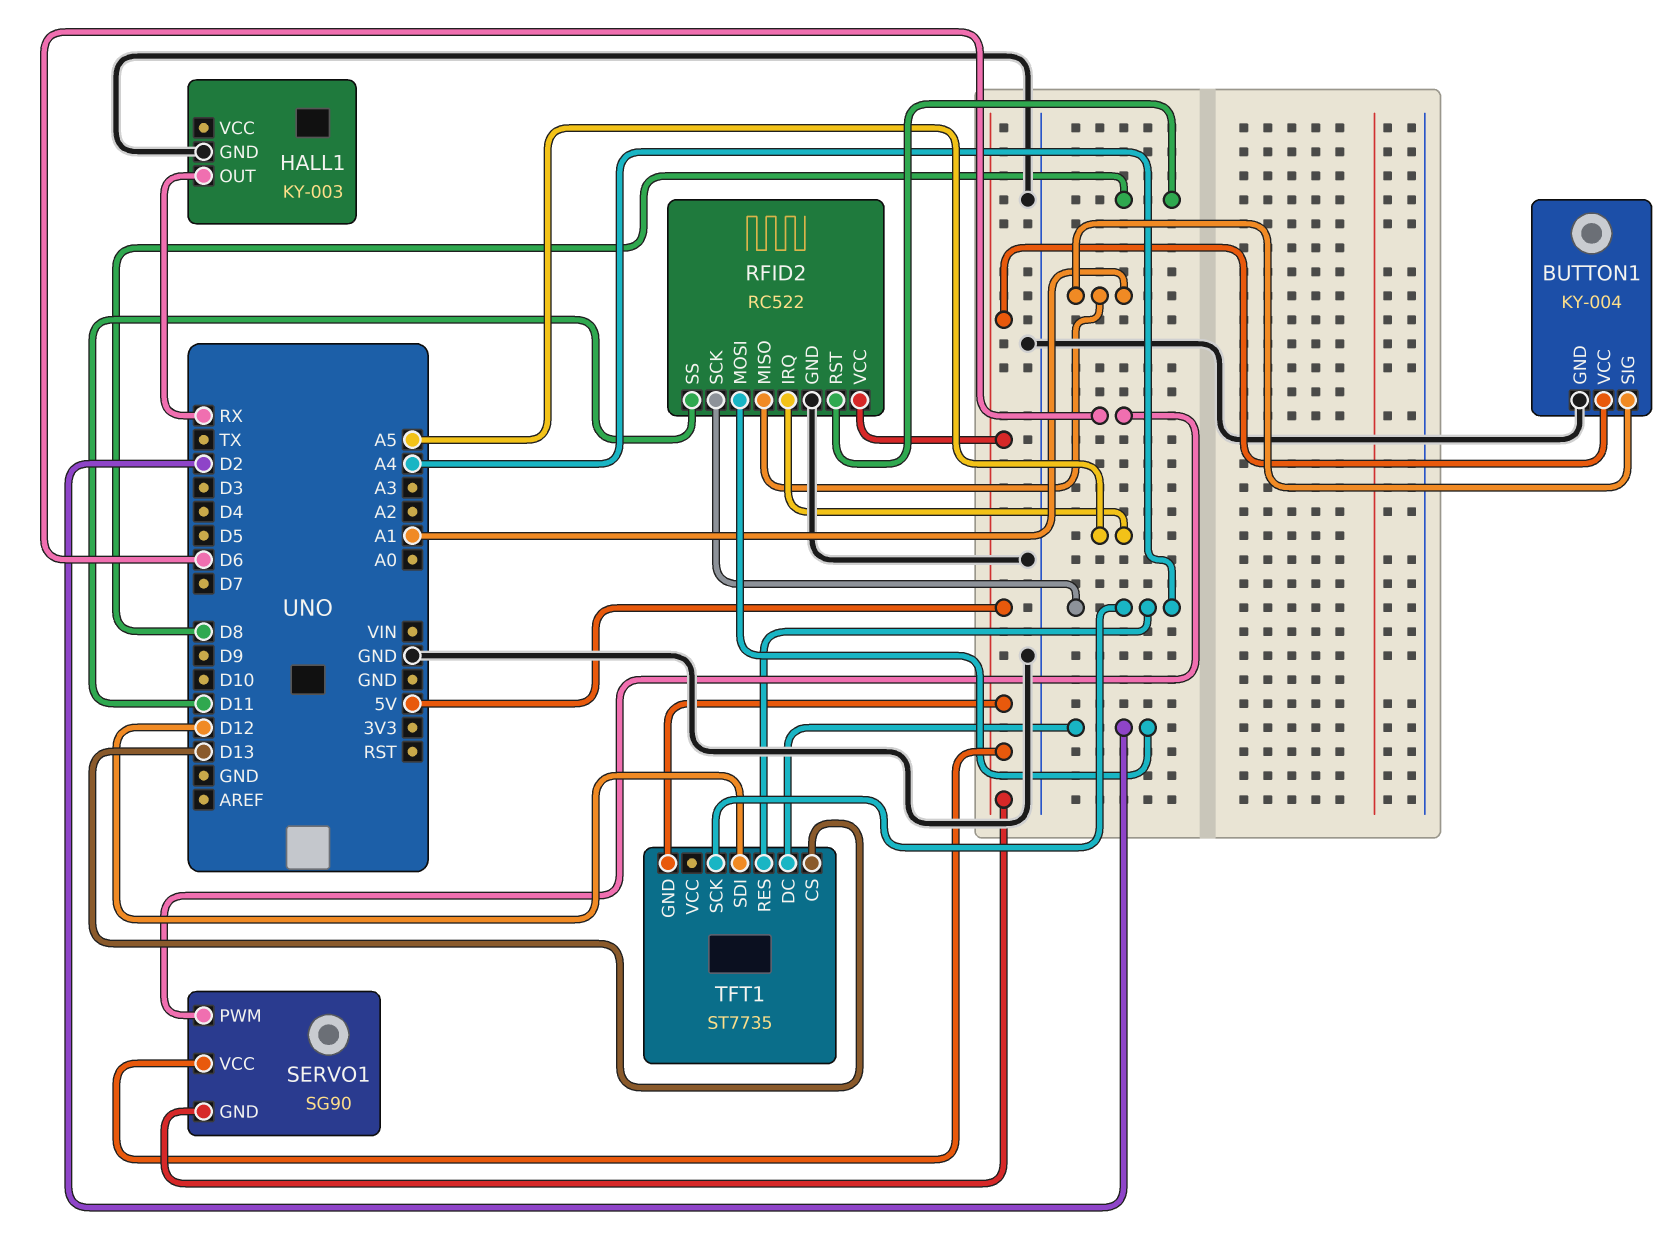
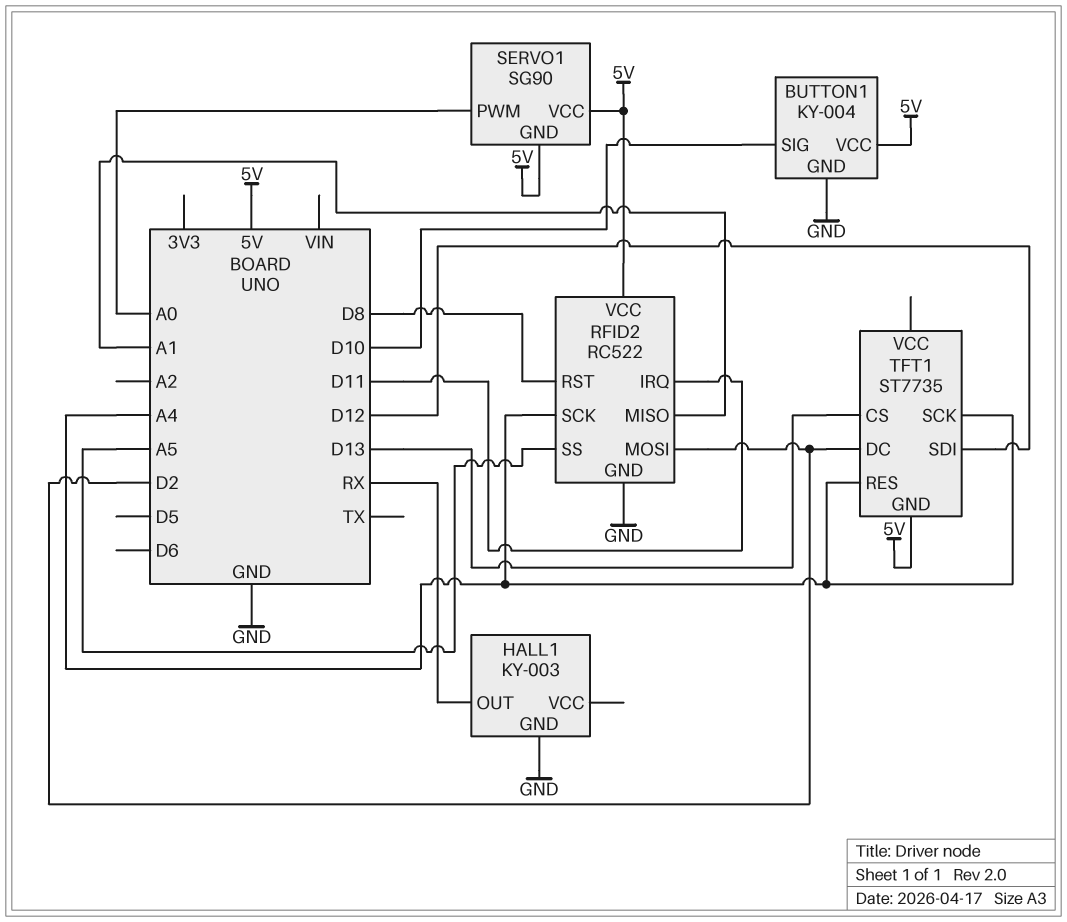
BUTTON1 pin SIG: A1 -> D10
RFID2 pin IRQ: A5 -> D11
RFID2 pin SS: D11 -> A5
SERVO1 pin PWM: D6 -> A0

